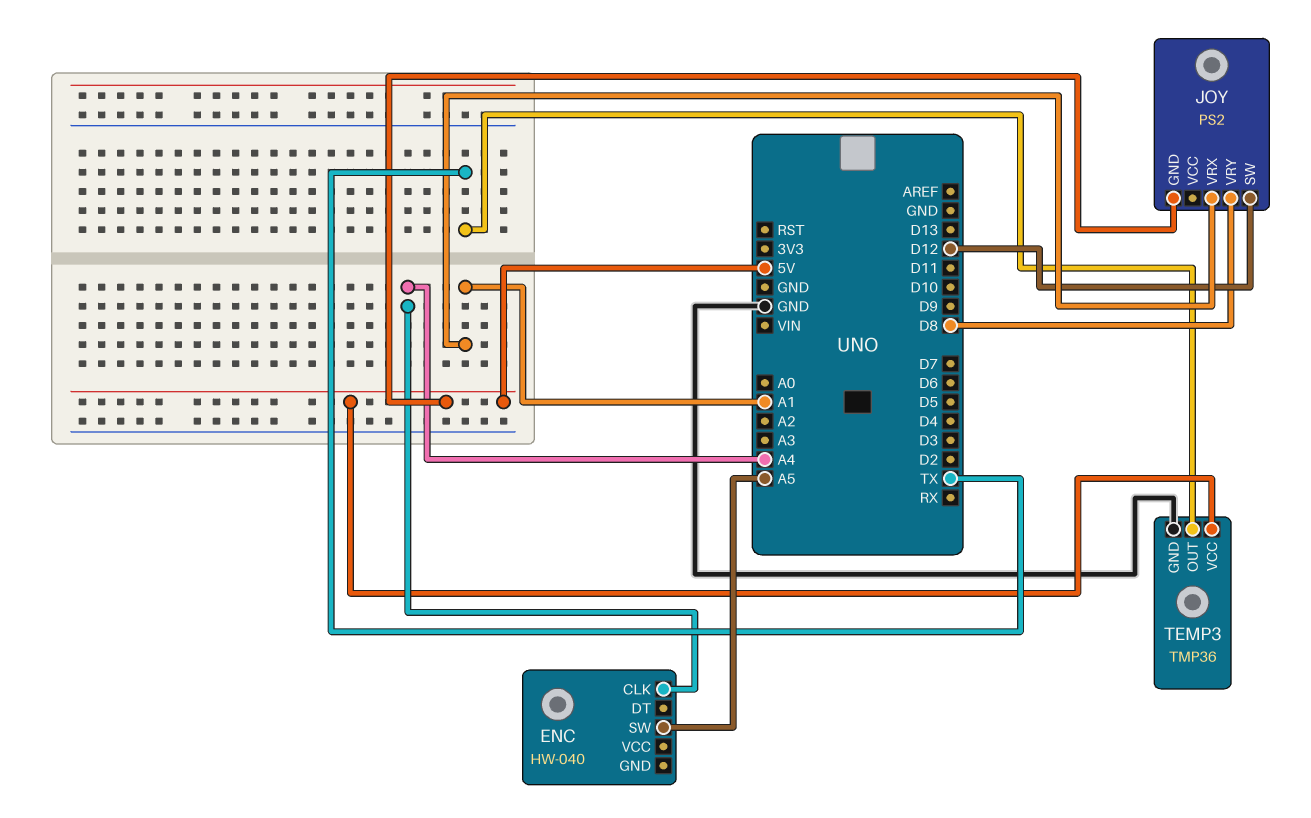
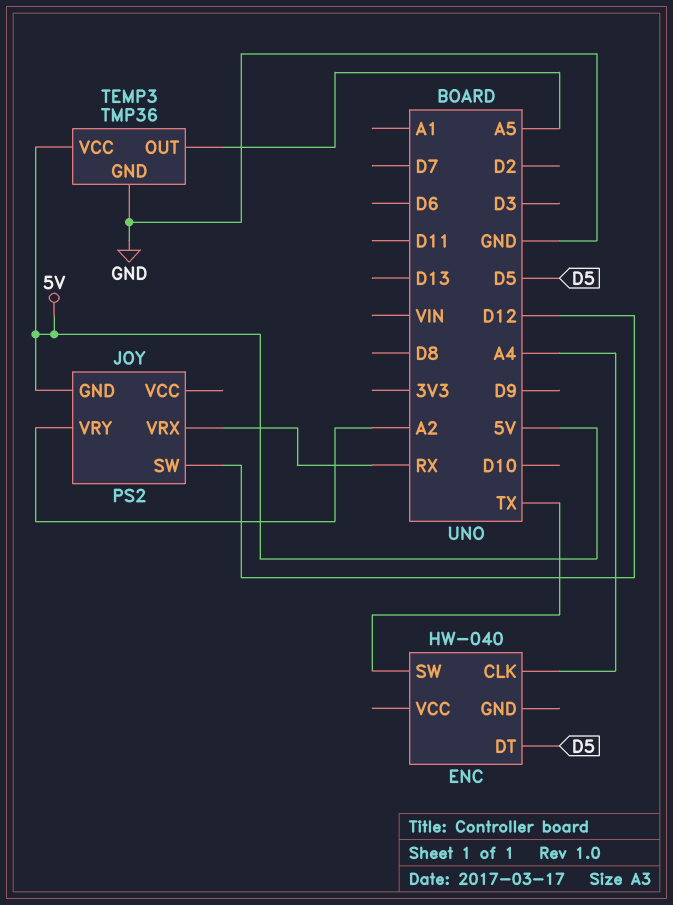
ENC pin DT: none -> D5
ENC pin SW: A5 -> TX
JOY pin VRX: A1 -> RX
JOY pin VRY: D8 -> A2
TEMP3 pin OUT: TX -> A5

